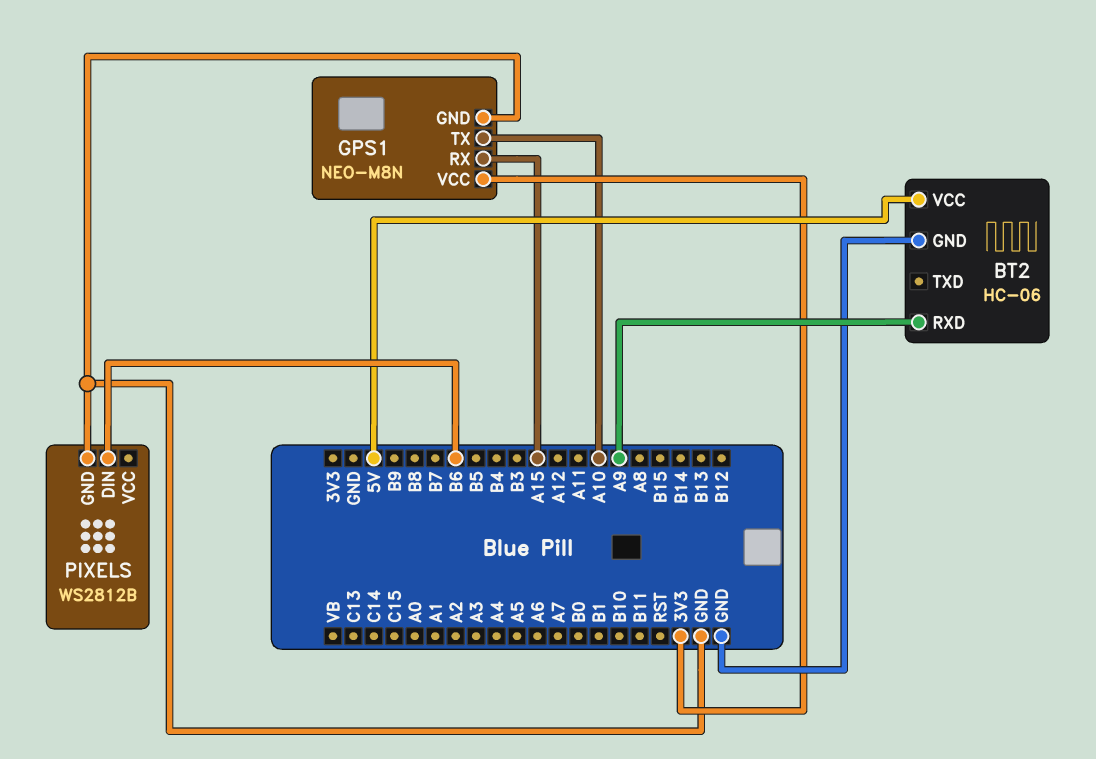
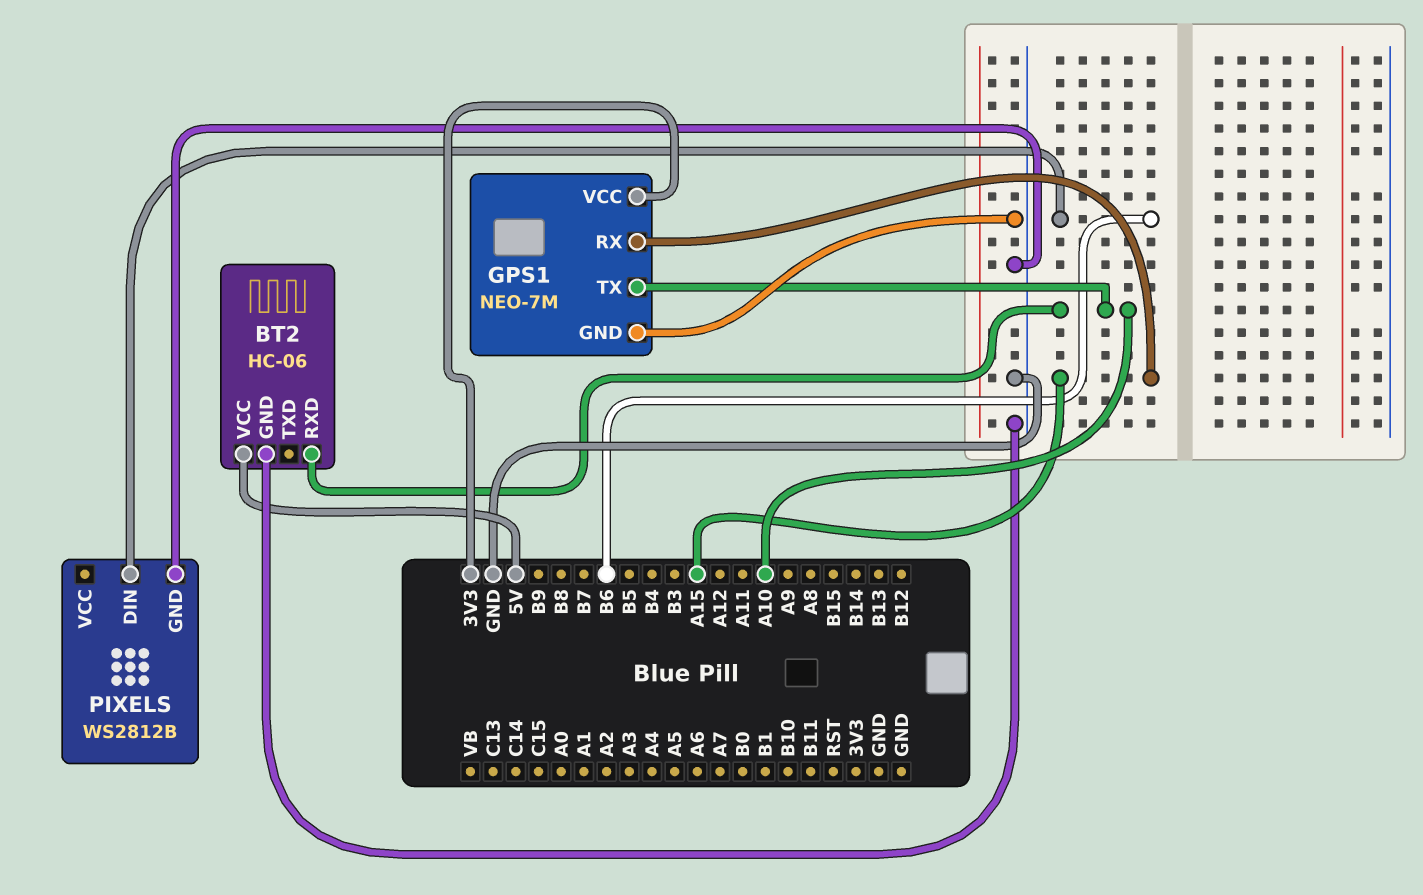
BT2 pin RXD: A9 -> A10
GPS1: NEO-M8N -> NEO-7M

